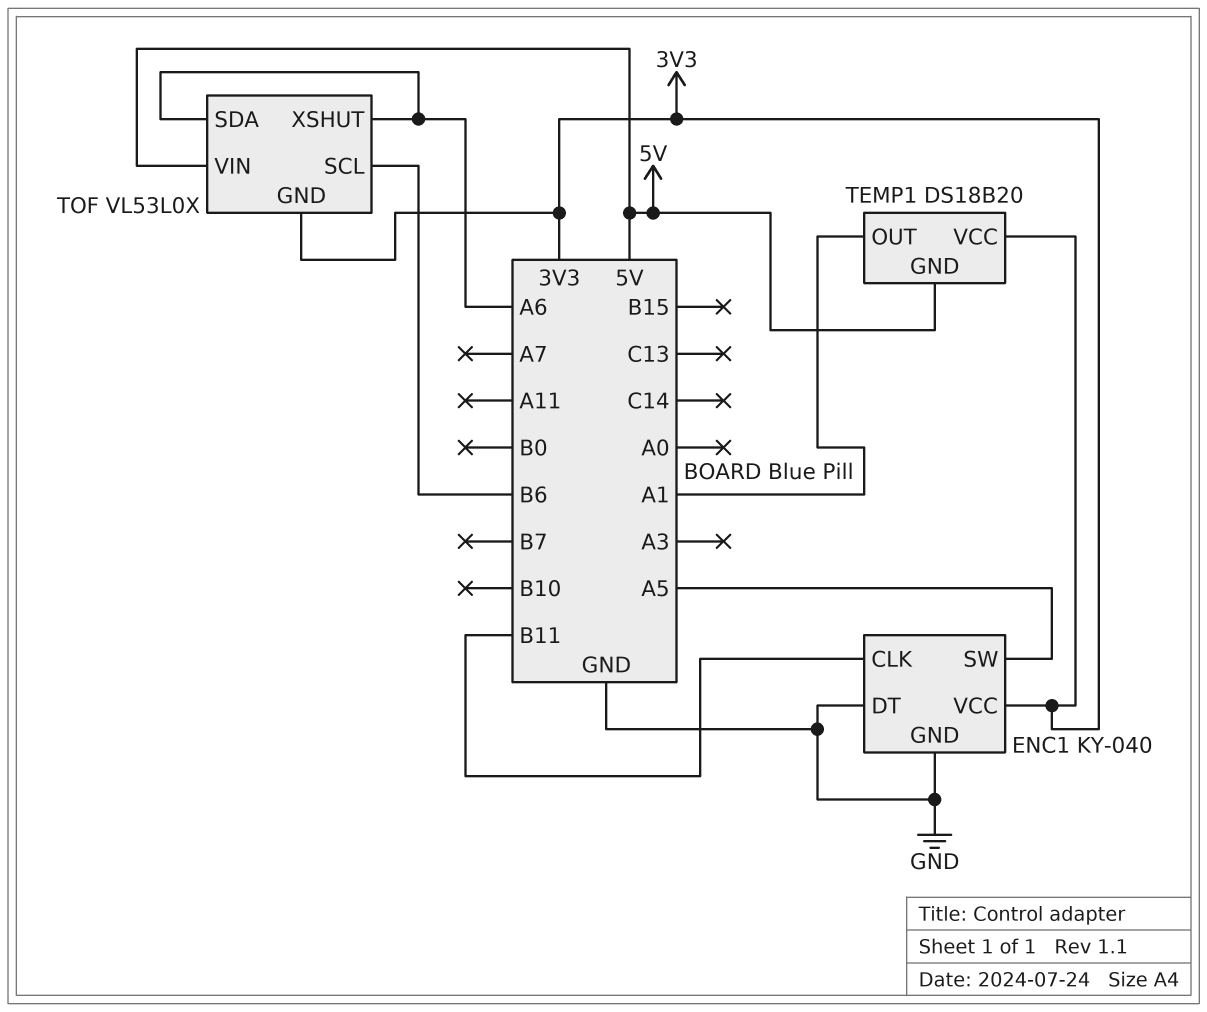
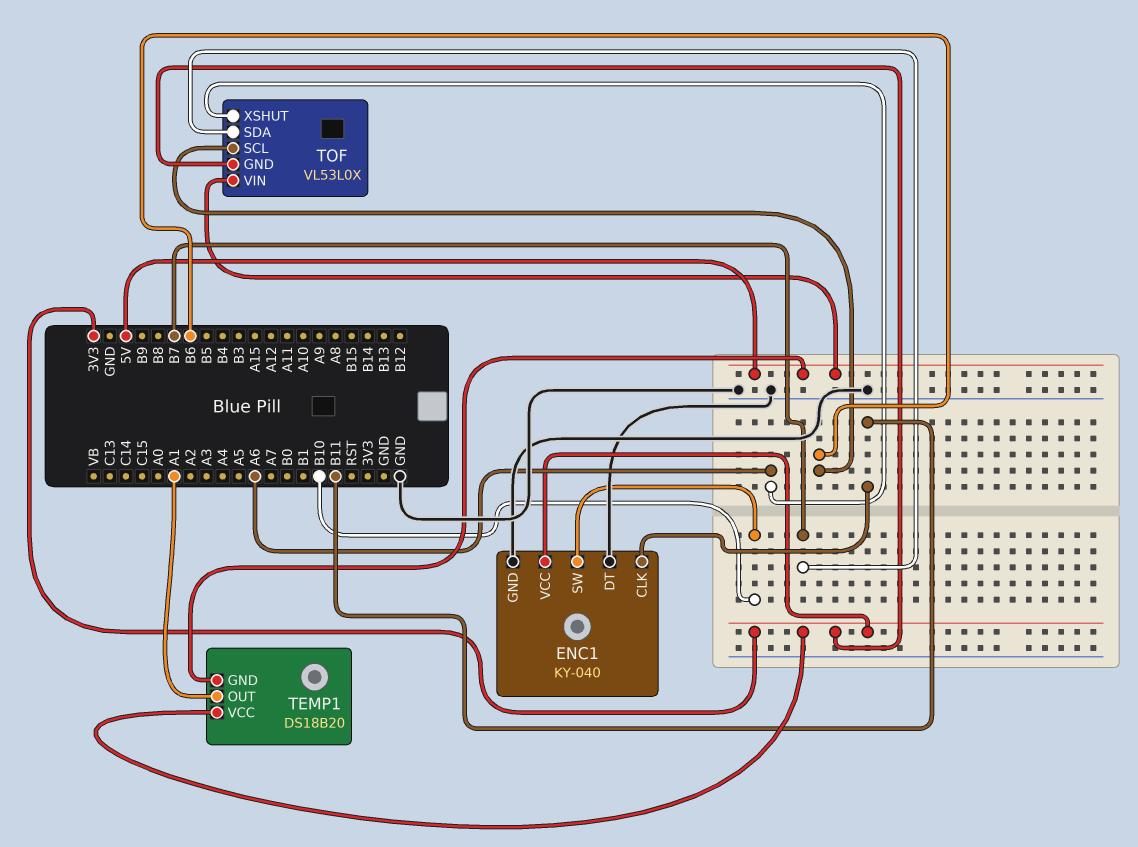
ENC1 pin SW: A5 -> B10
TOF pin SDA: A6 -> B7

